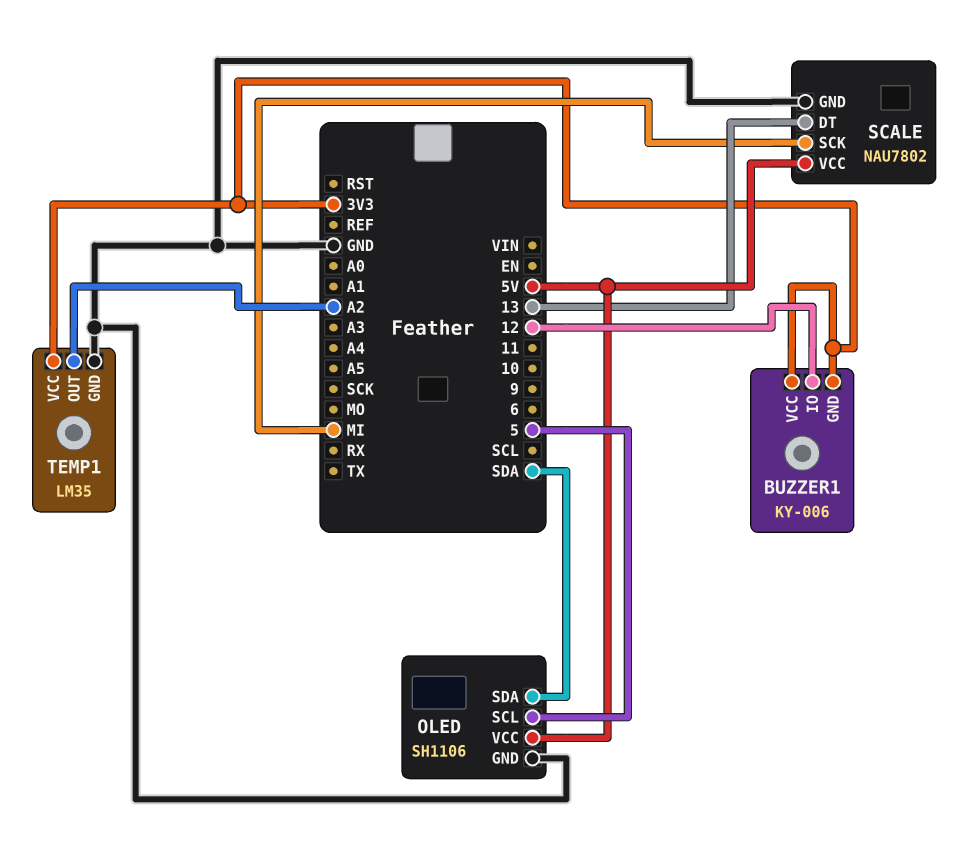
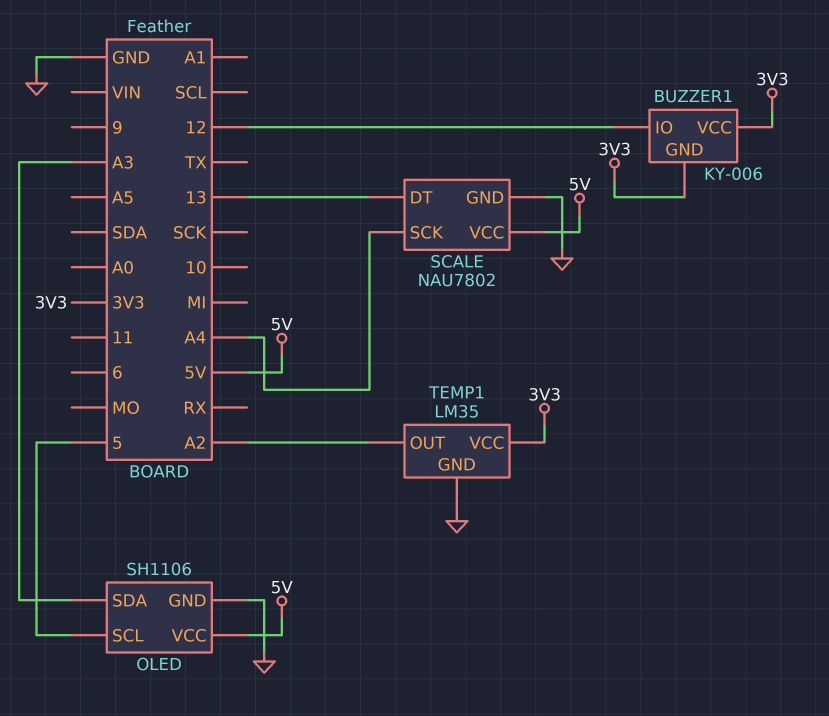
OLED pin SDA: SDA -> A3
SCALE pin SCK: MI -> A4

